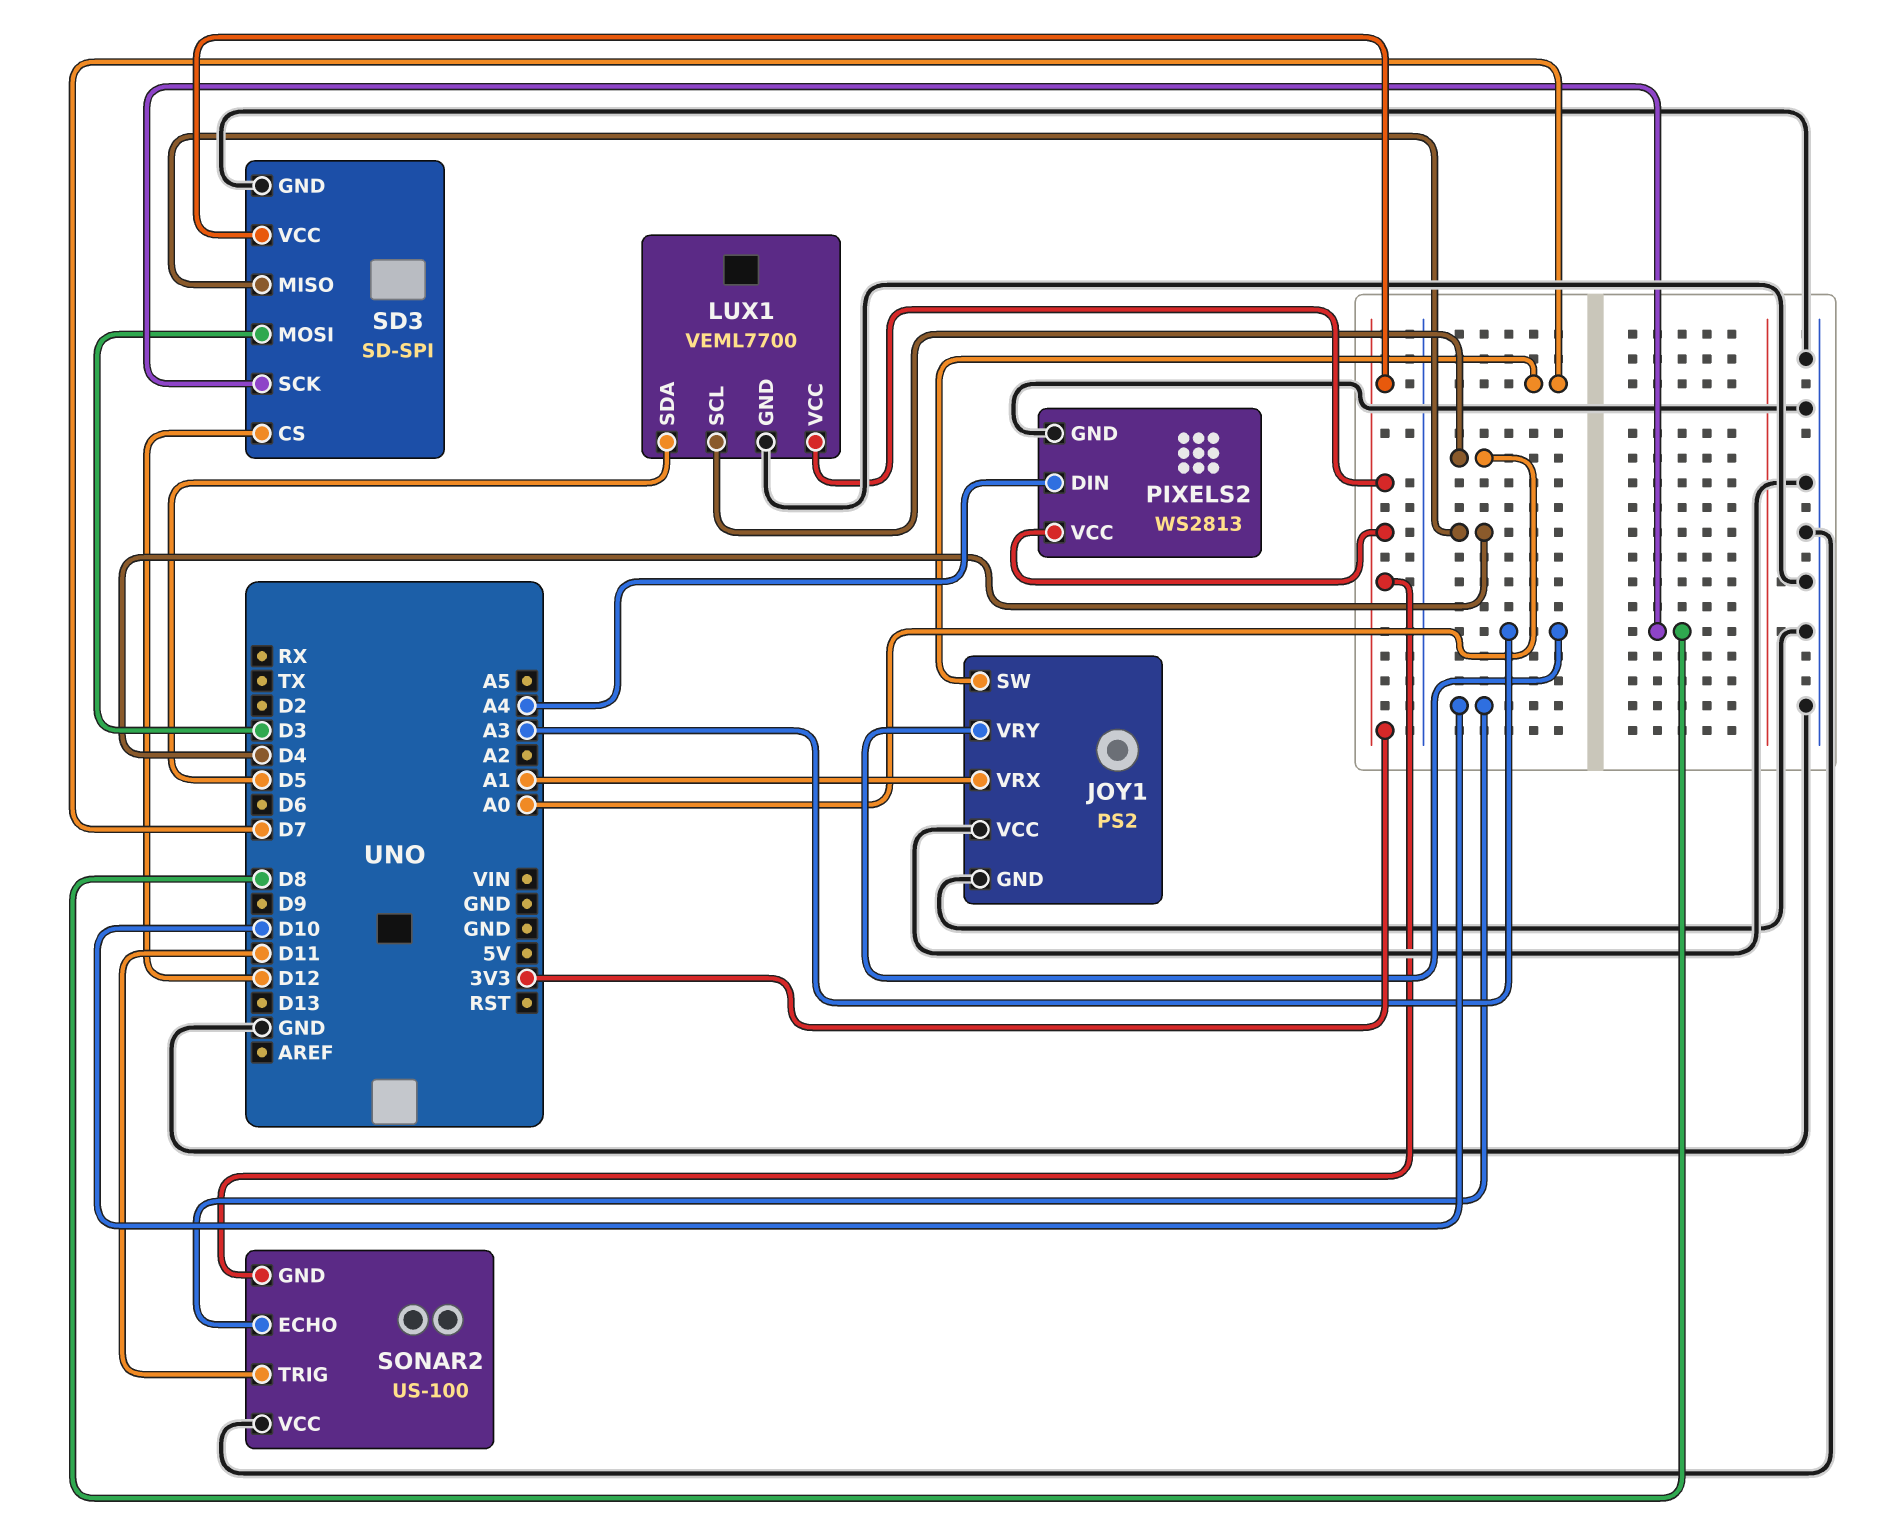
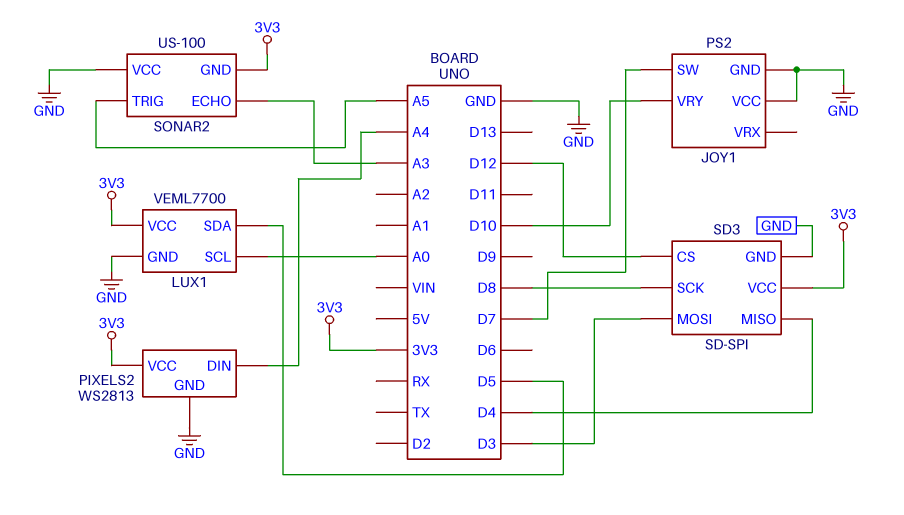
JOY1 pin VRX: A1 -> none
JOY1 pin VRY: A3 -> D10
SONAR2 pin ECHO: D10 -> A3
SONAR2 pin TRIG: D11 -> A5

